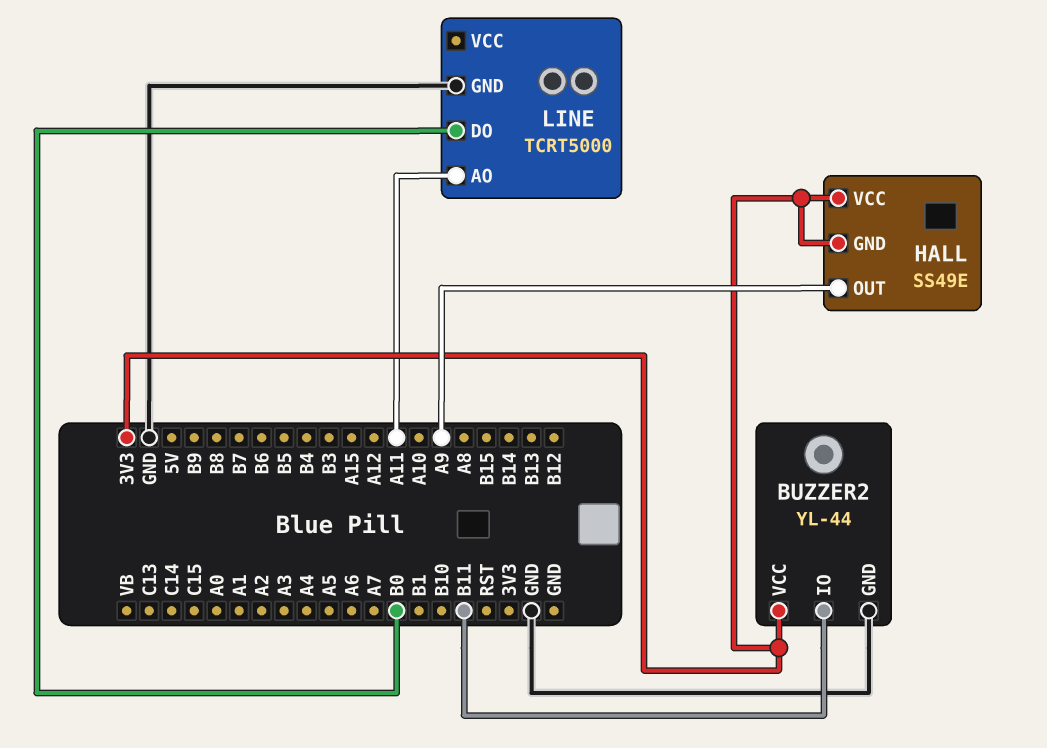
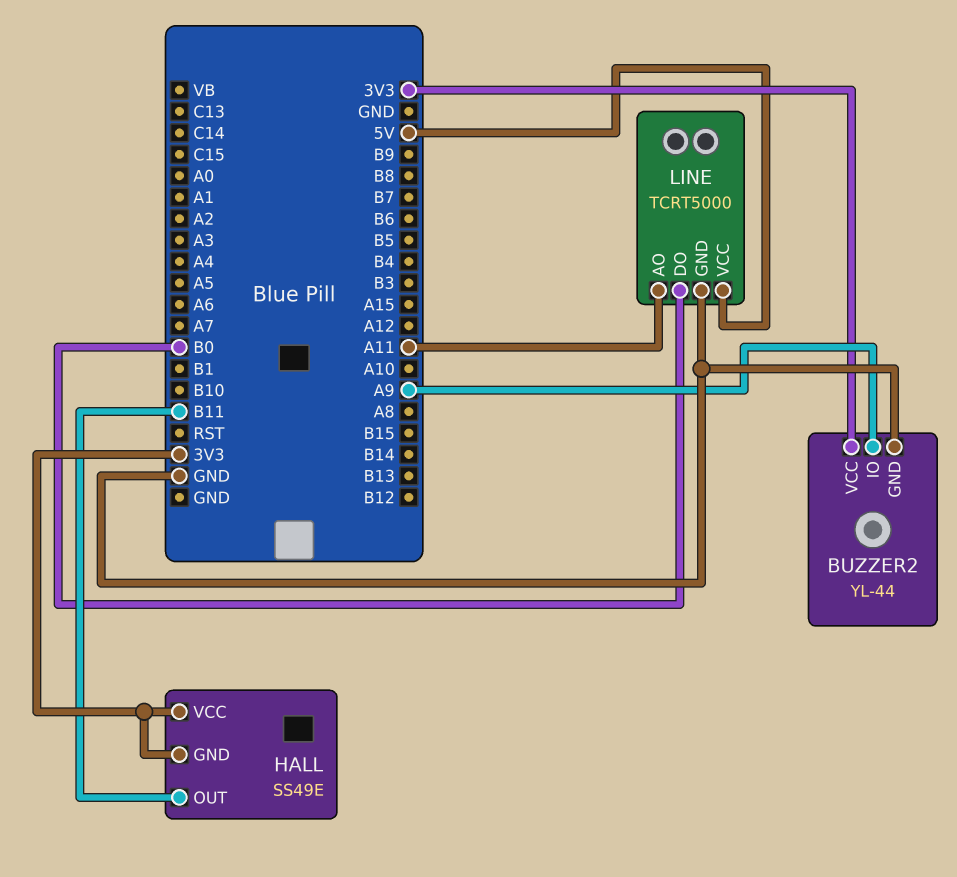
BUZZER2 pin IO: B11 -> A9
HALL pin OUT: A9 -> B11
LINE pin VCC: none -> 5V

